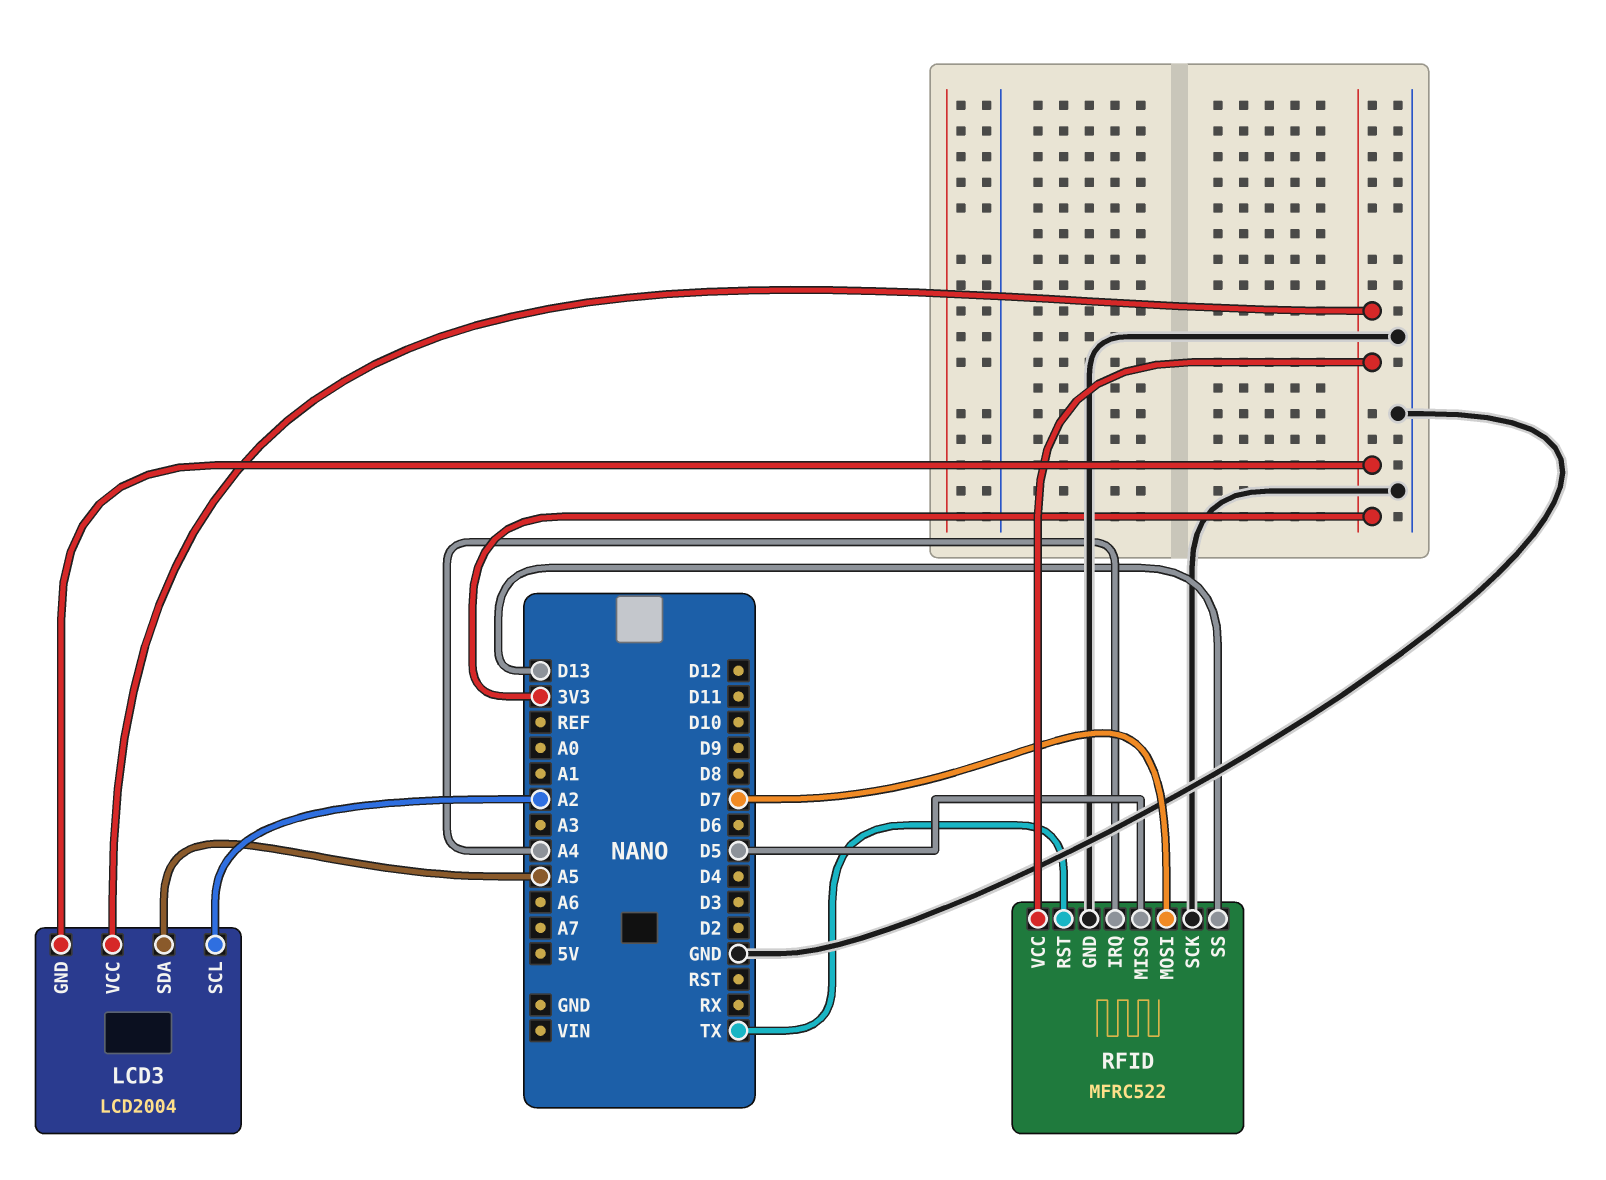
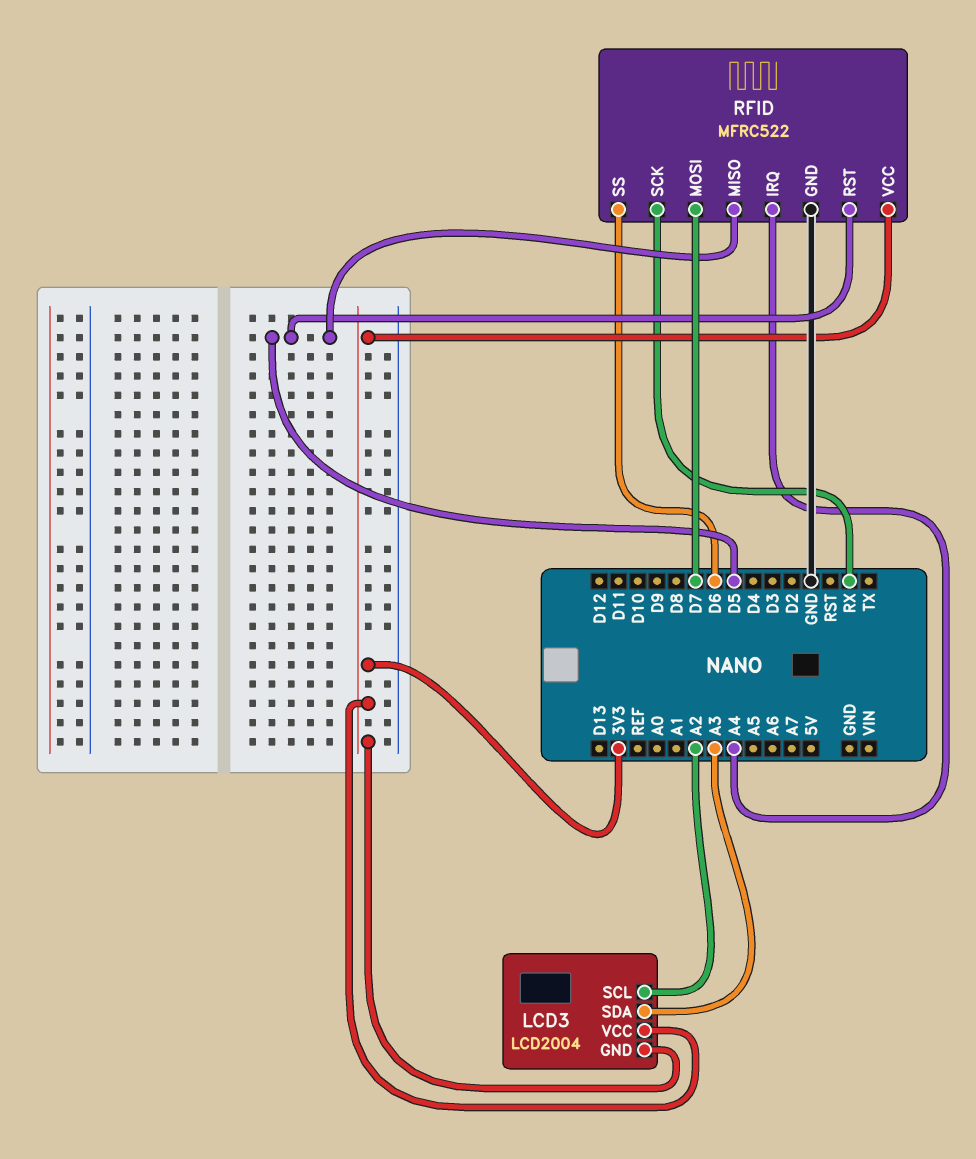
LCD3 pin SDA: A5 -> A3
RFID pin RST: TX -> D5
RFID pin SCK: GND -> RX
RFID pin SS: D13 -> D6

